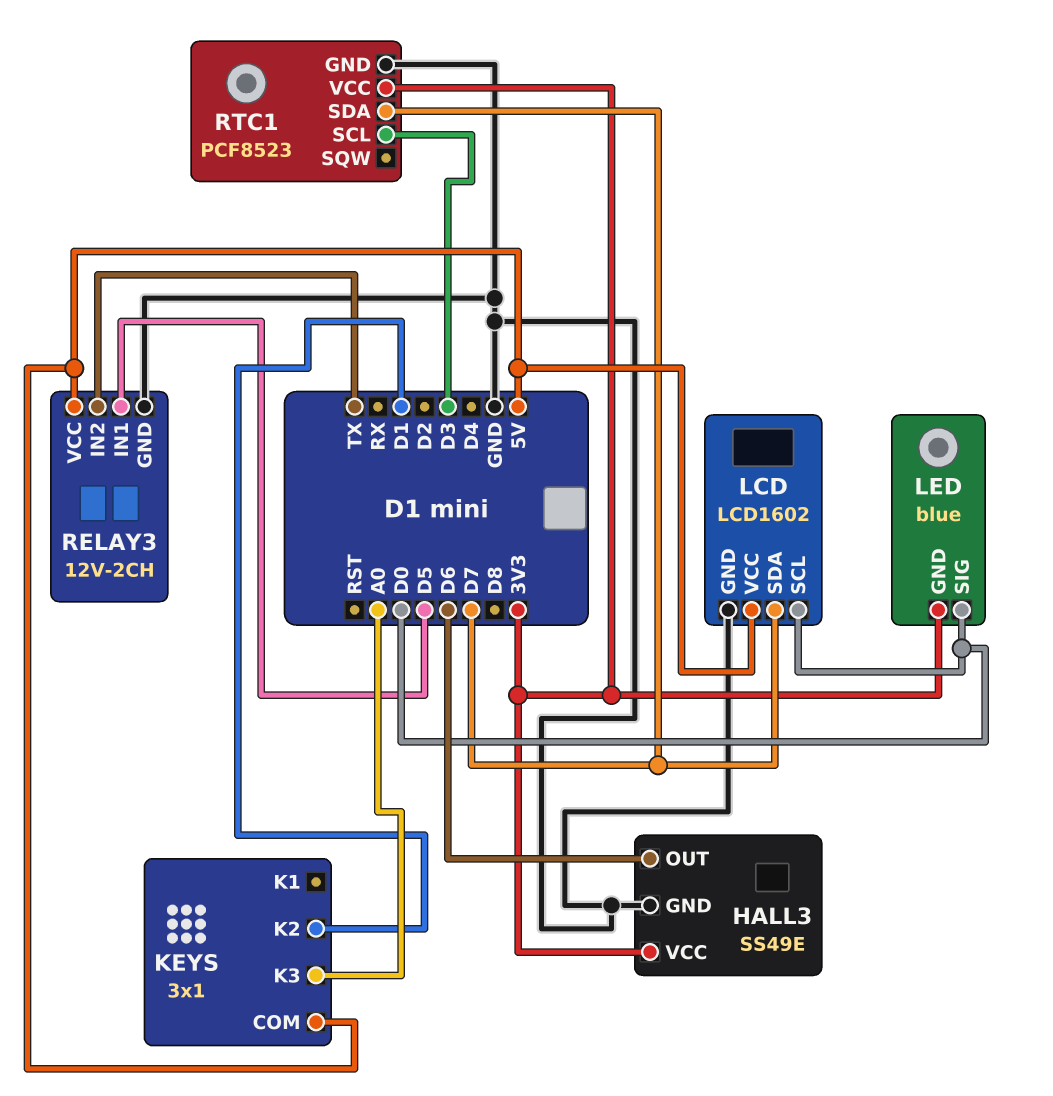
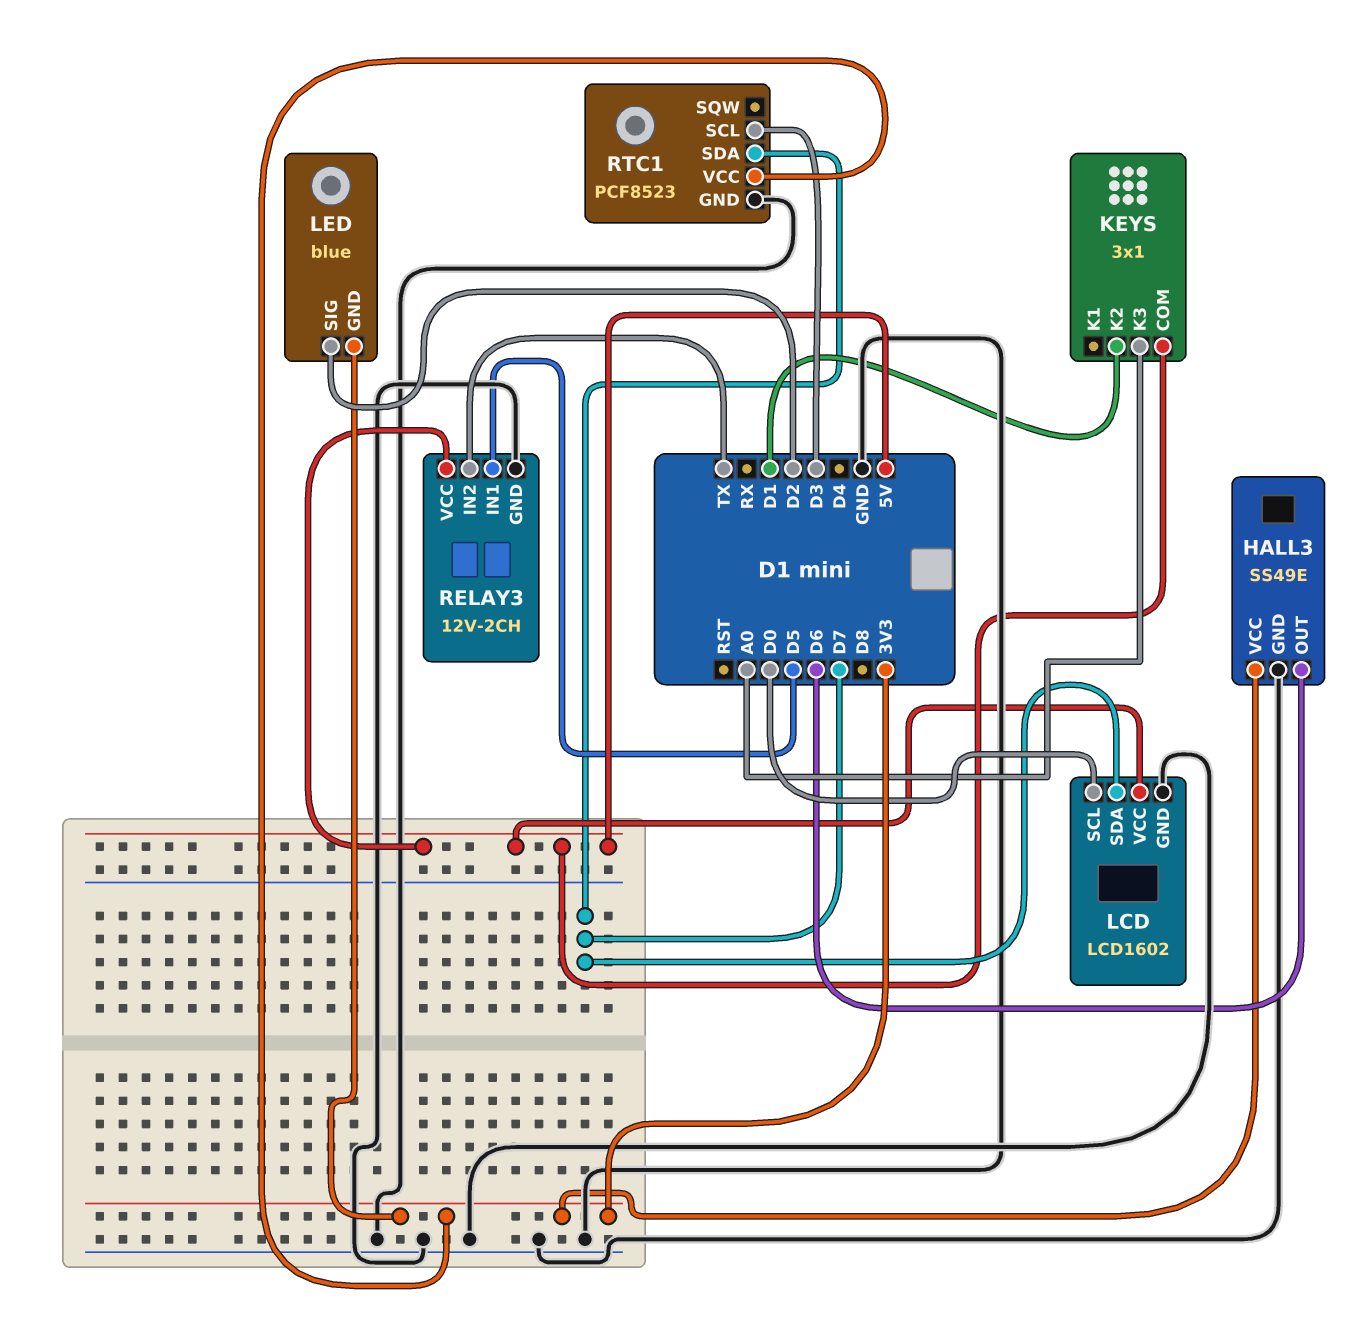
LED pin SIG: D0 -> D2

